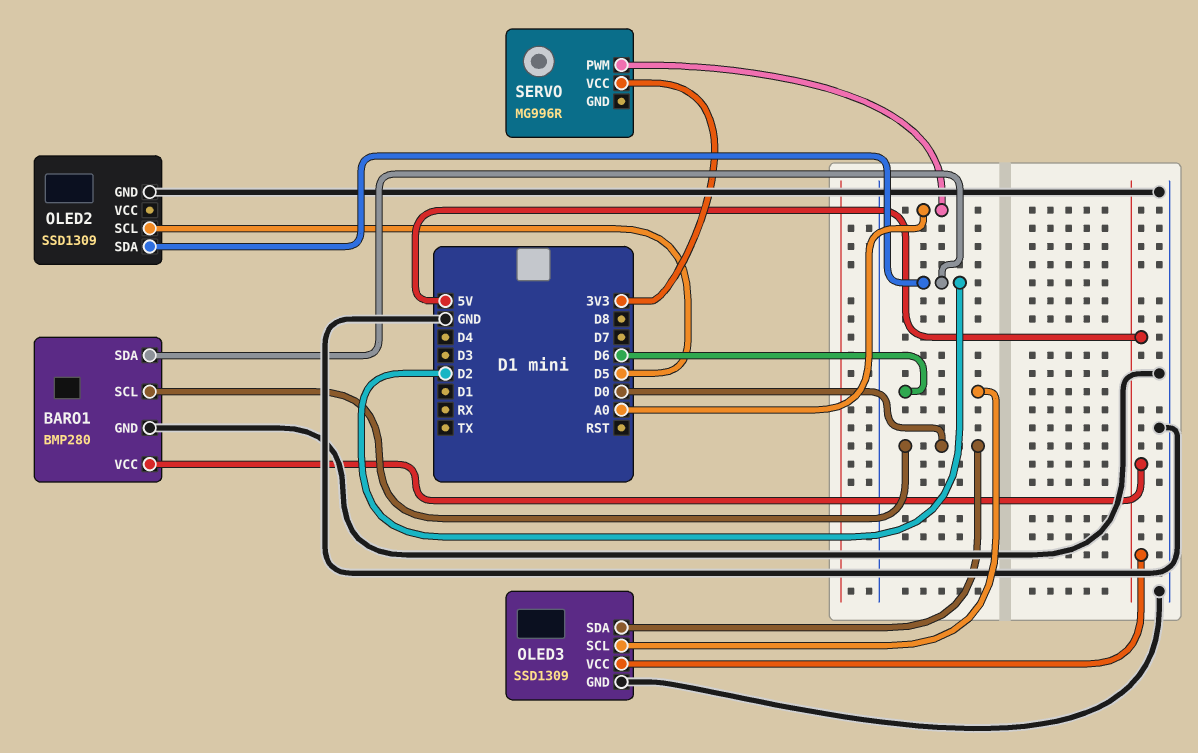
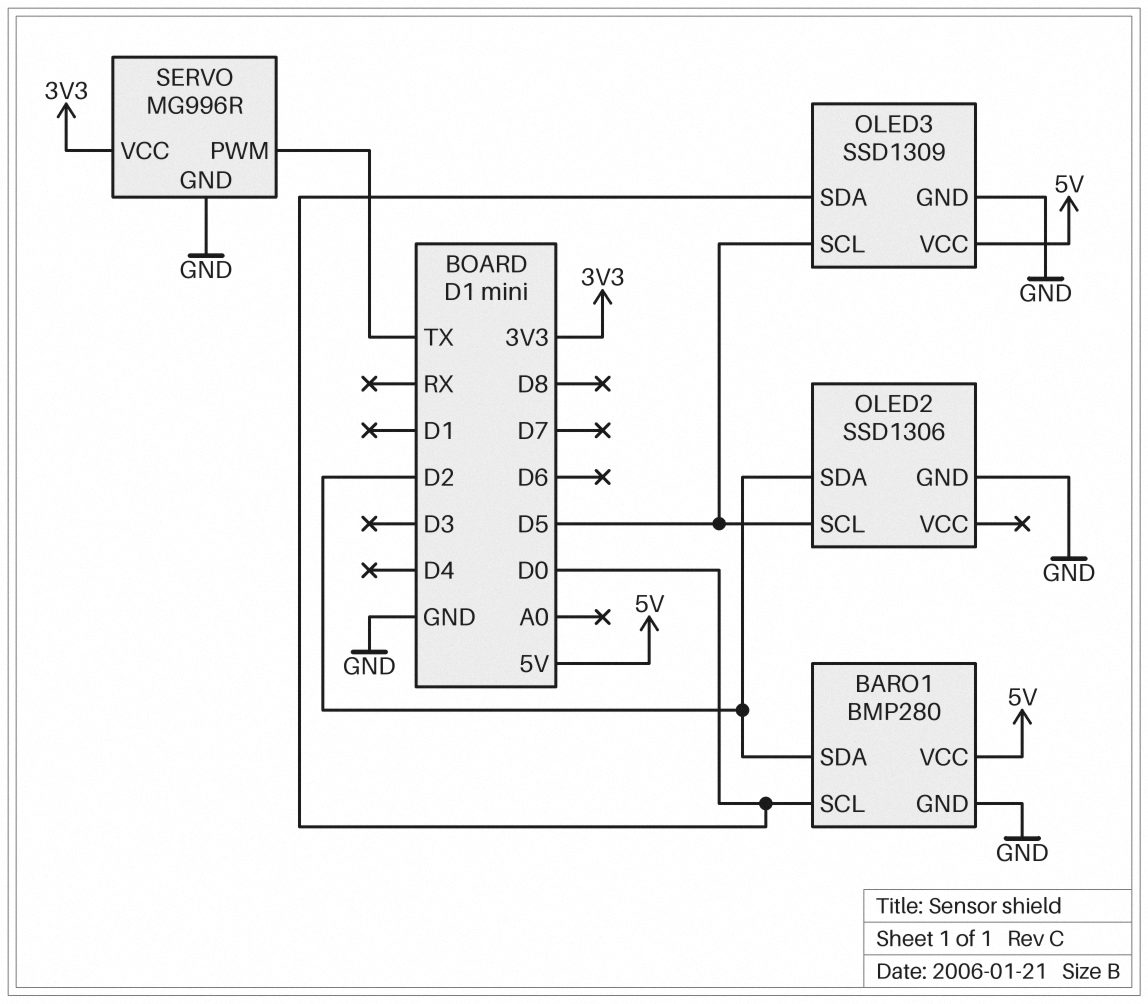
OLED2: SSD1309 -> SSD1306
OLED3 pin SCL: D6 -> D5
SERVO pin GND: none -> GND
SERVO pin PWM: A0 -> TX

